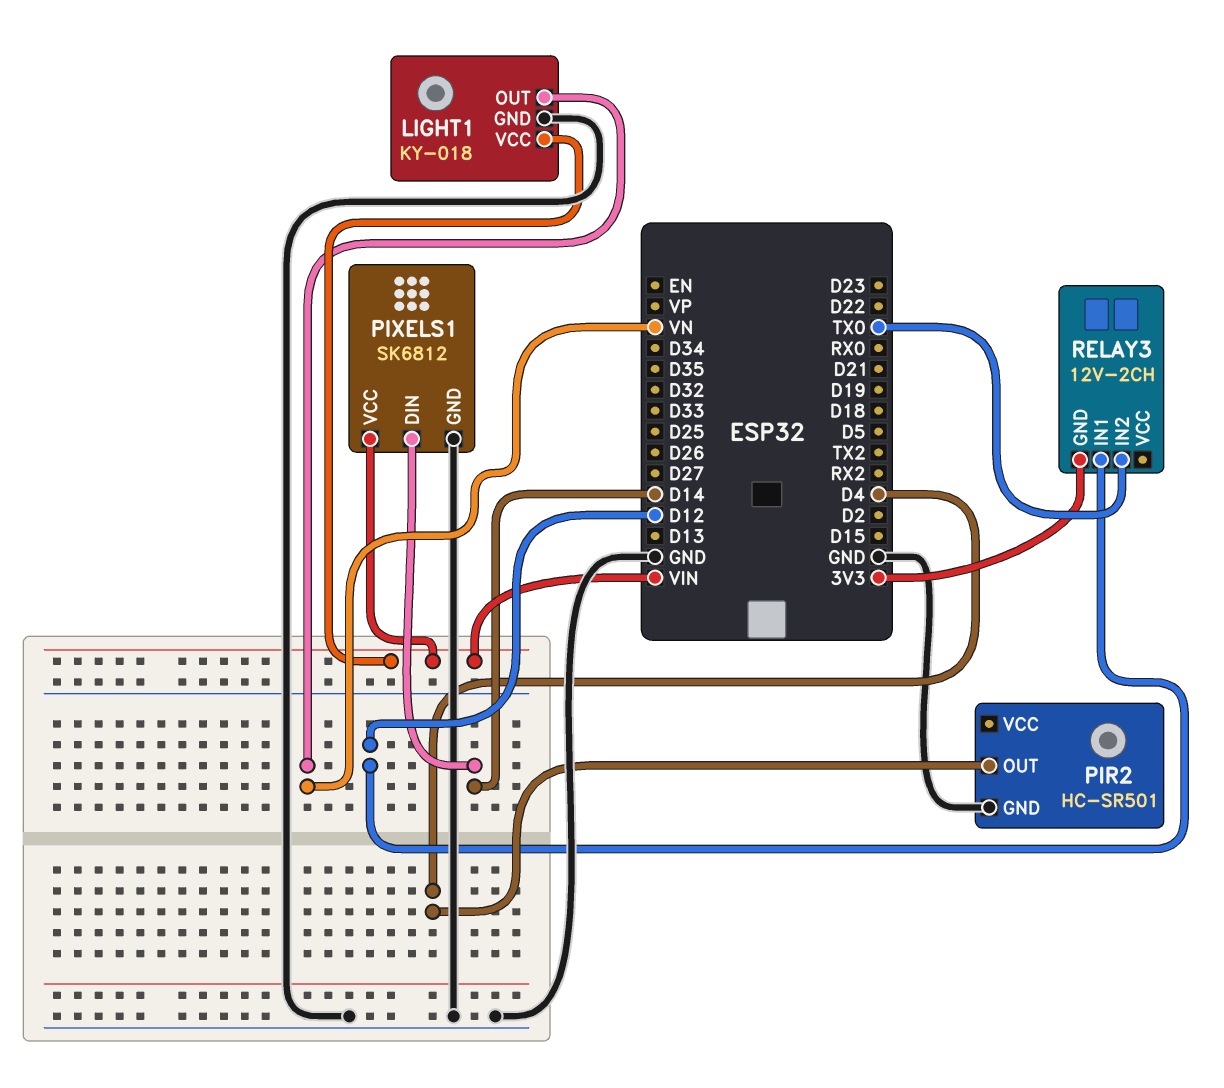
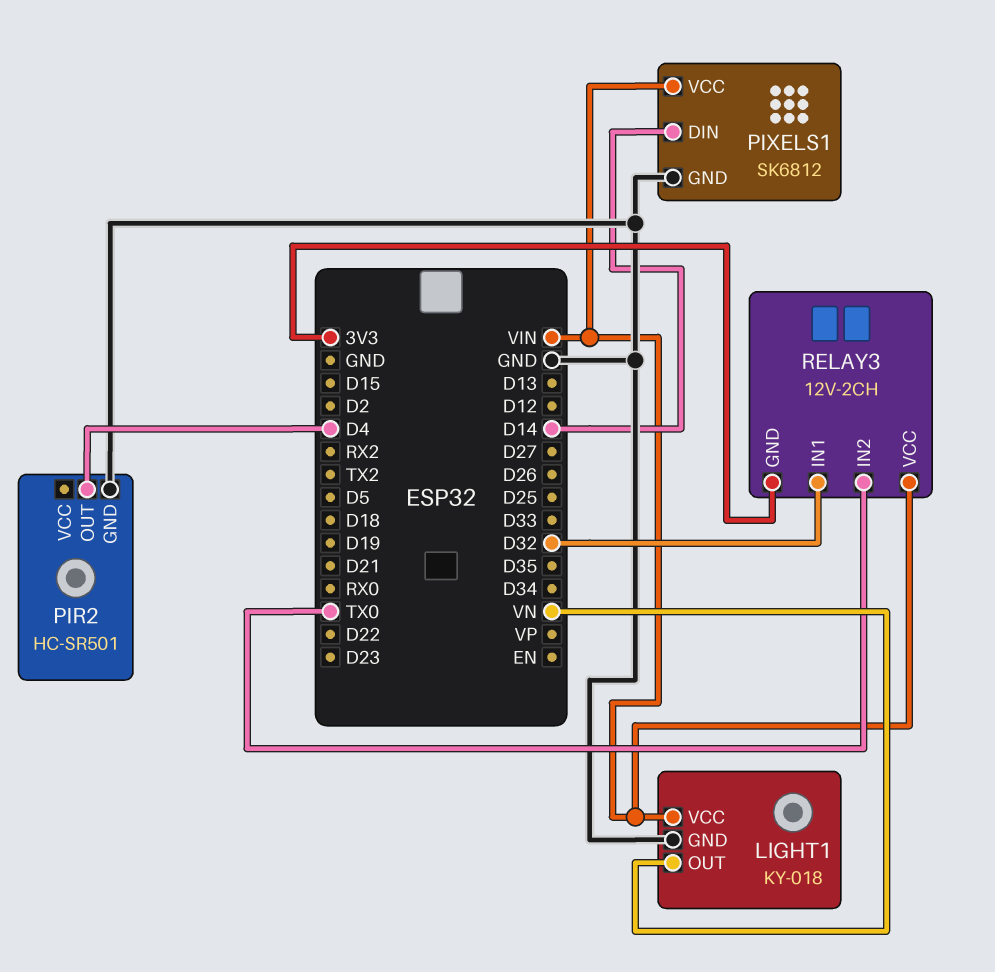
RELAY3 pin IN1: D12 -> D32
RELAY3 pin VCC: none -> VIN

